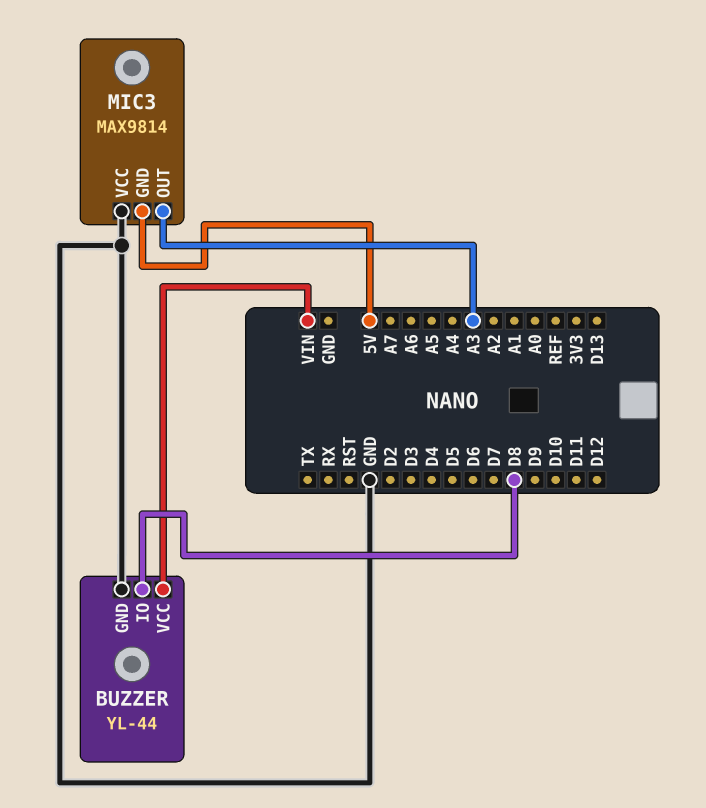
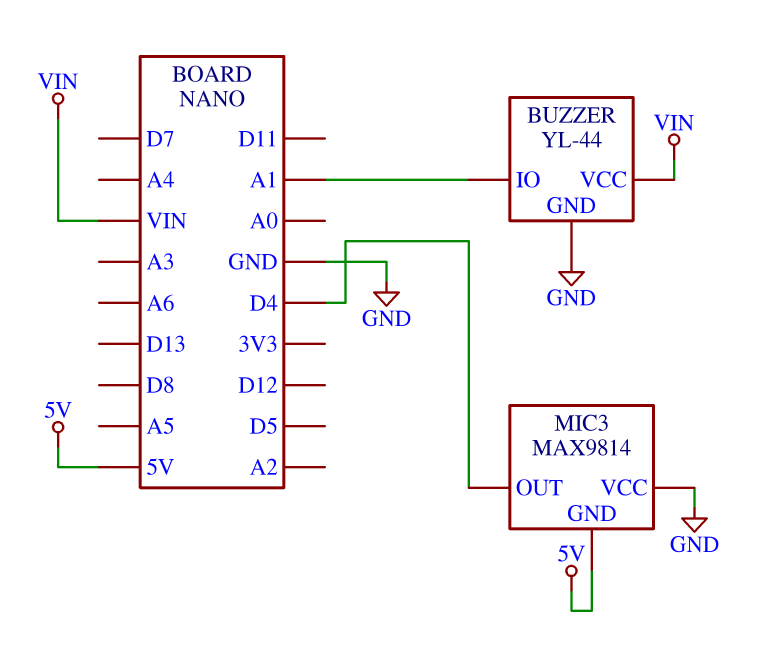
BUZZER pin IO: D8 -> A1
MIC3 pin OUT: A3 -> D4

